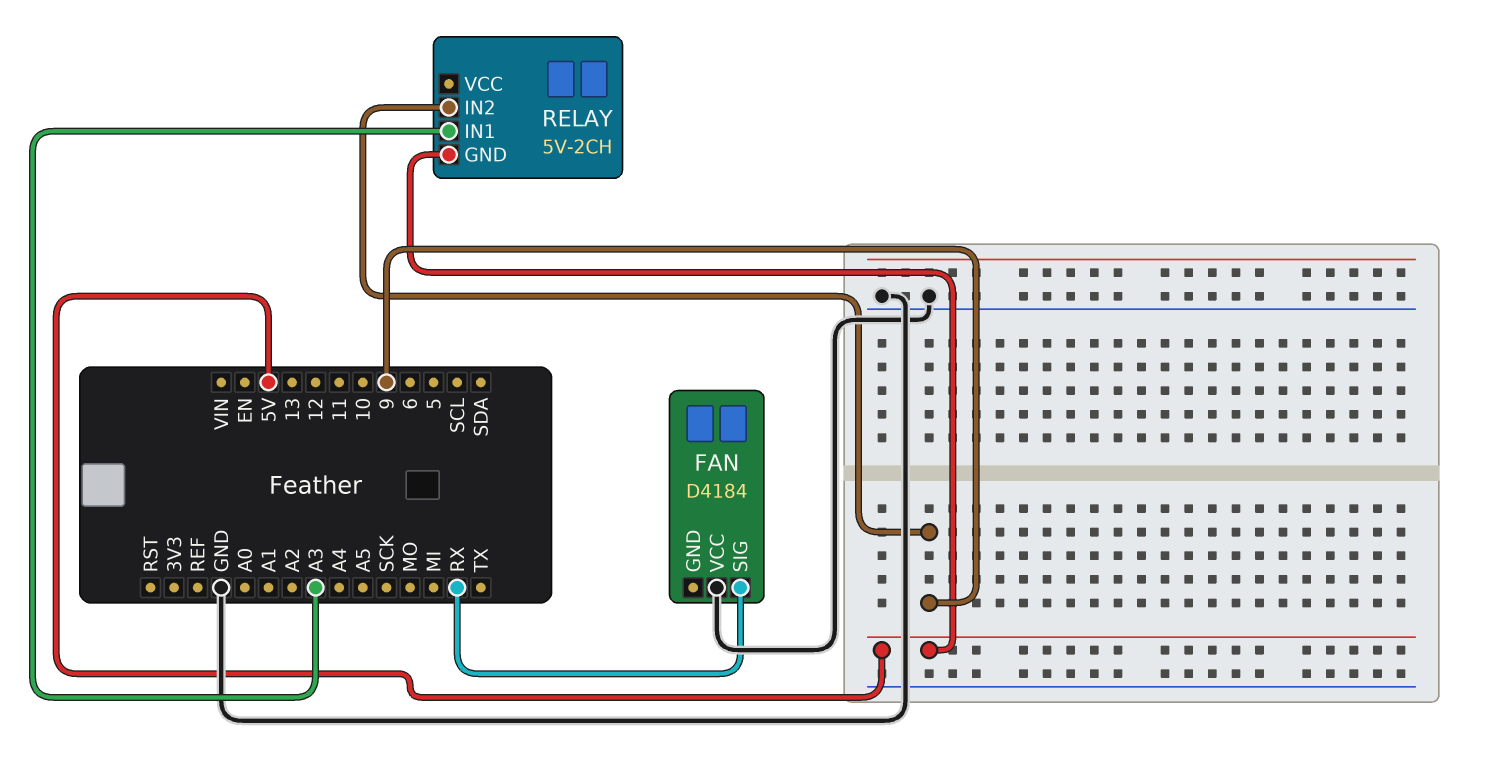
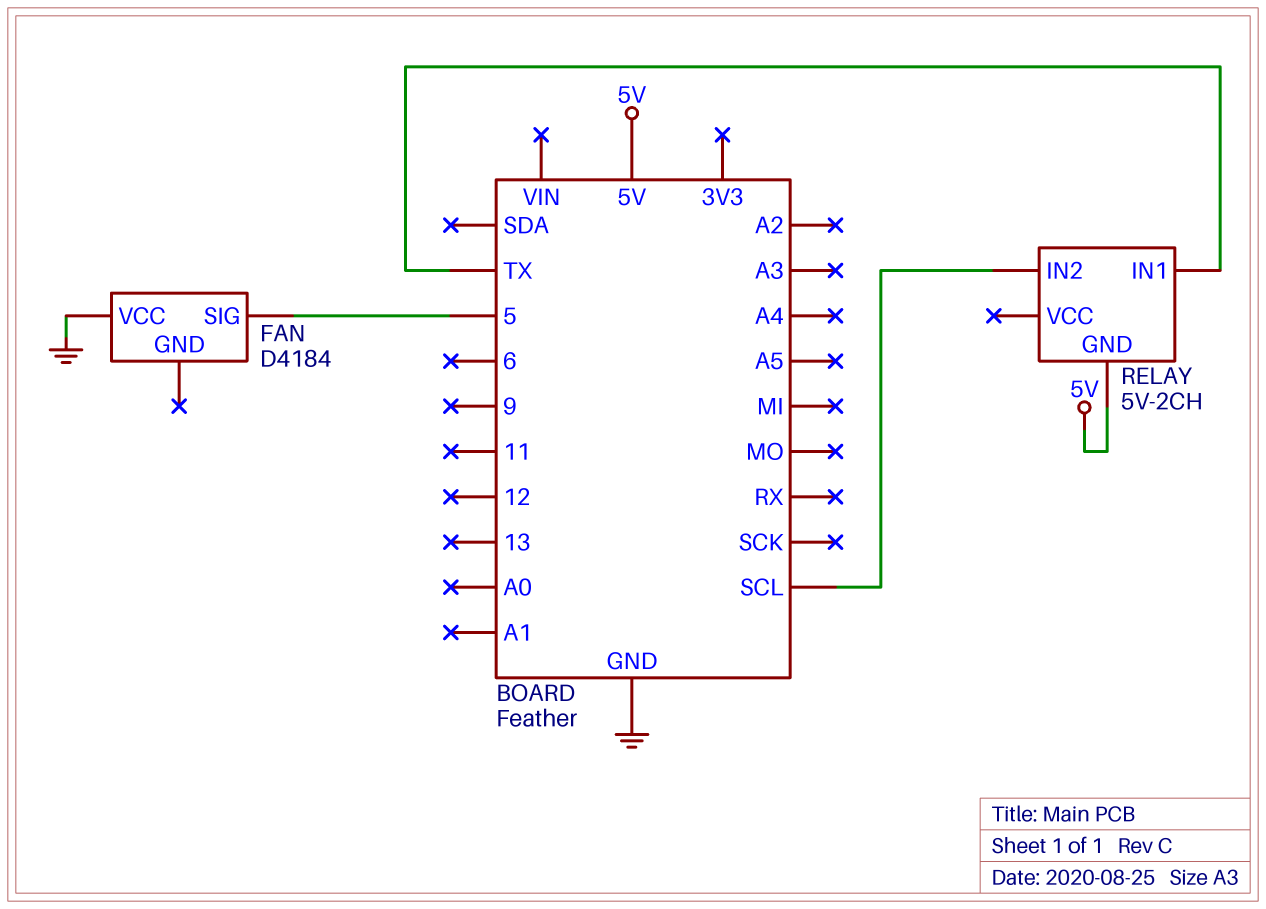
FAN pin SIG: RX -> 5
RELAY pin IN1: A3 -> TX
RELAY pin IN2: 9 -> SCL

